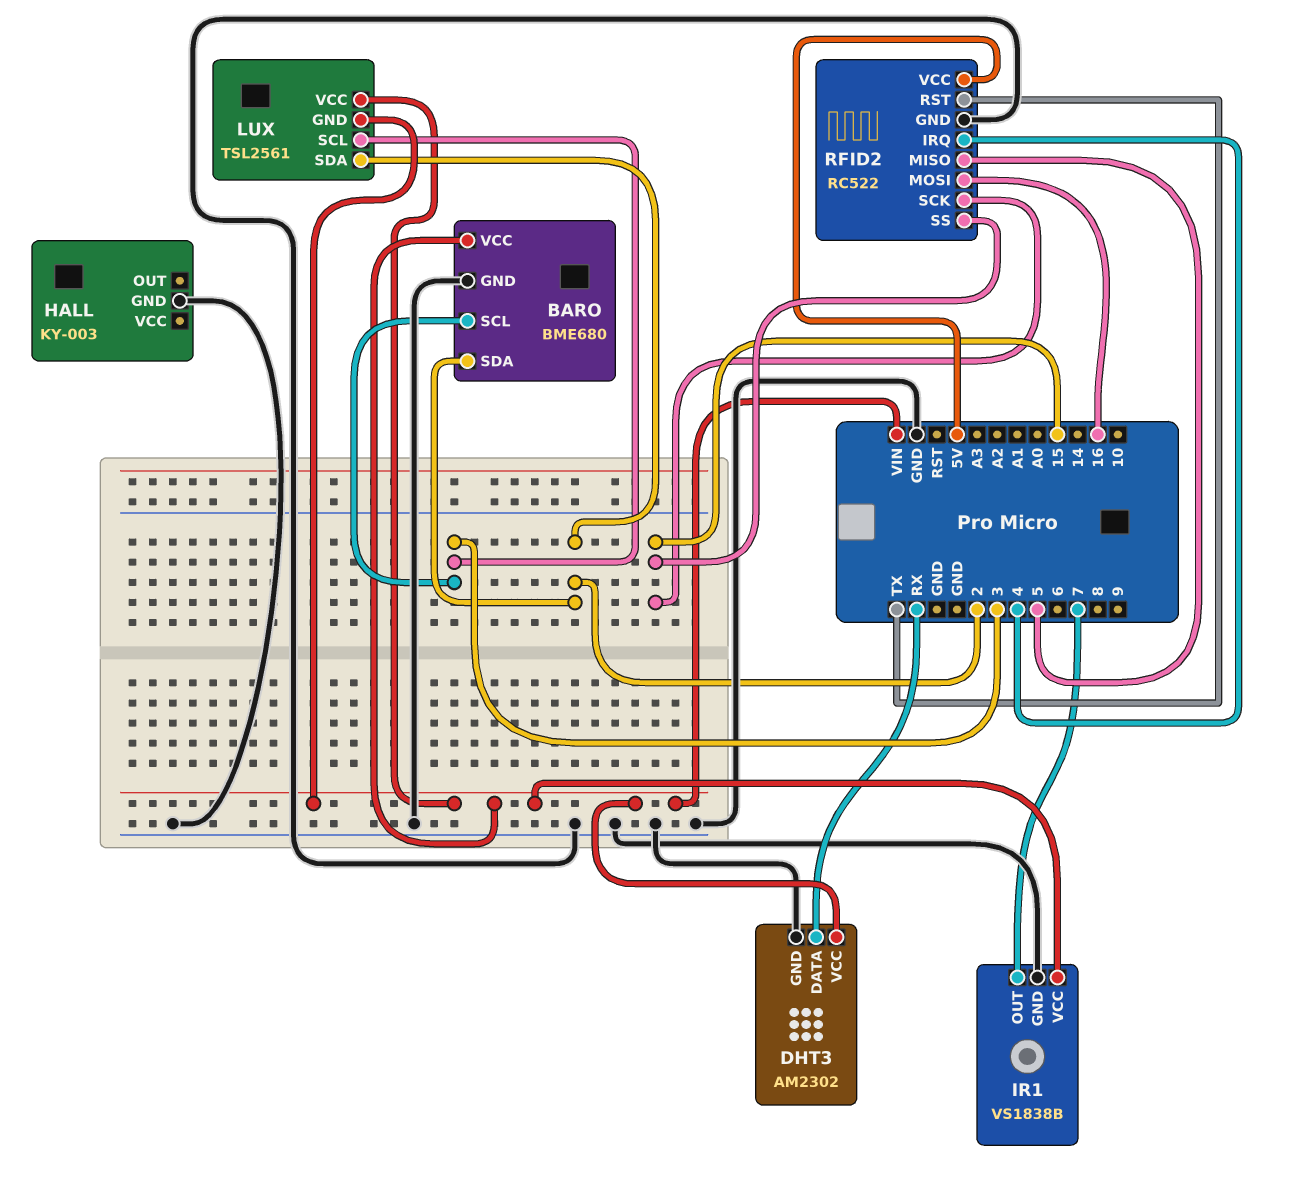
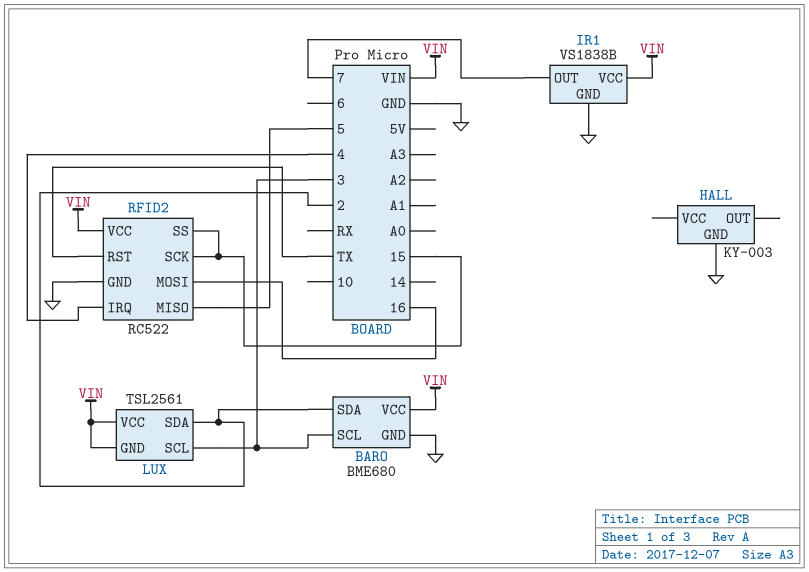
DHT3: AM2302 -> none
DHT3 pin DATA: RX -> none
DHT3 pin GND: GND -> none
DHT3 pin VCC: VIN -> none
RFID2 pin VCC: 5V -> VIN

